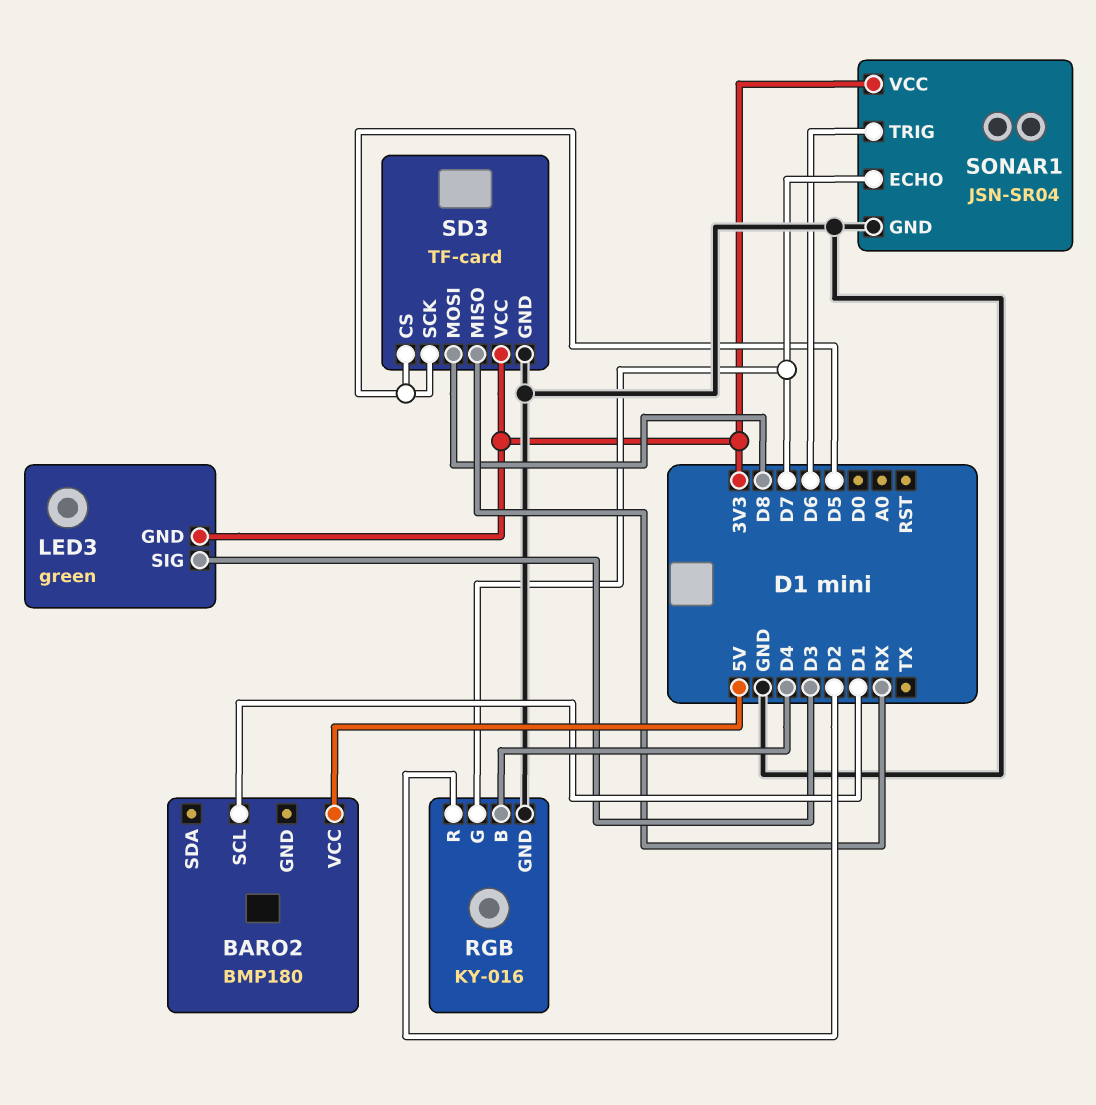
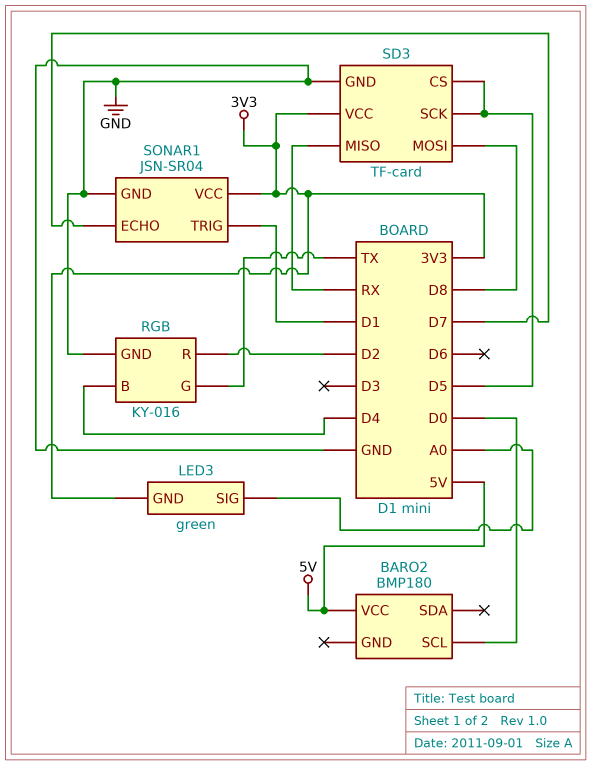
BARO2 pin SCL: D1 -> D0
LED3 pin SIG: D3 -> A0
RGB pin G: D7 -> TX
SONAR1 pin TRIG: D6 -> D1

